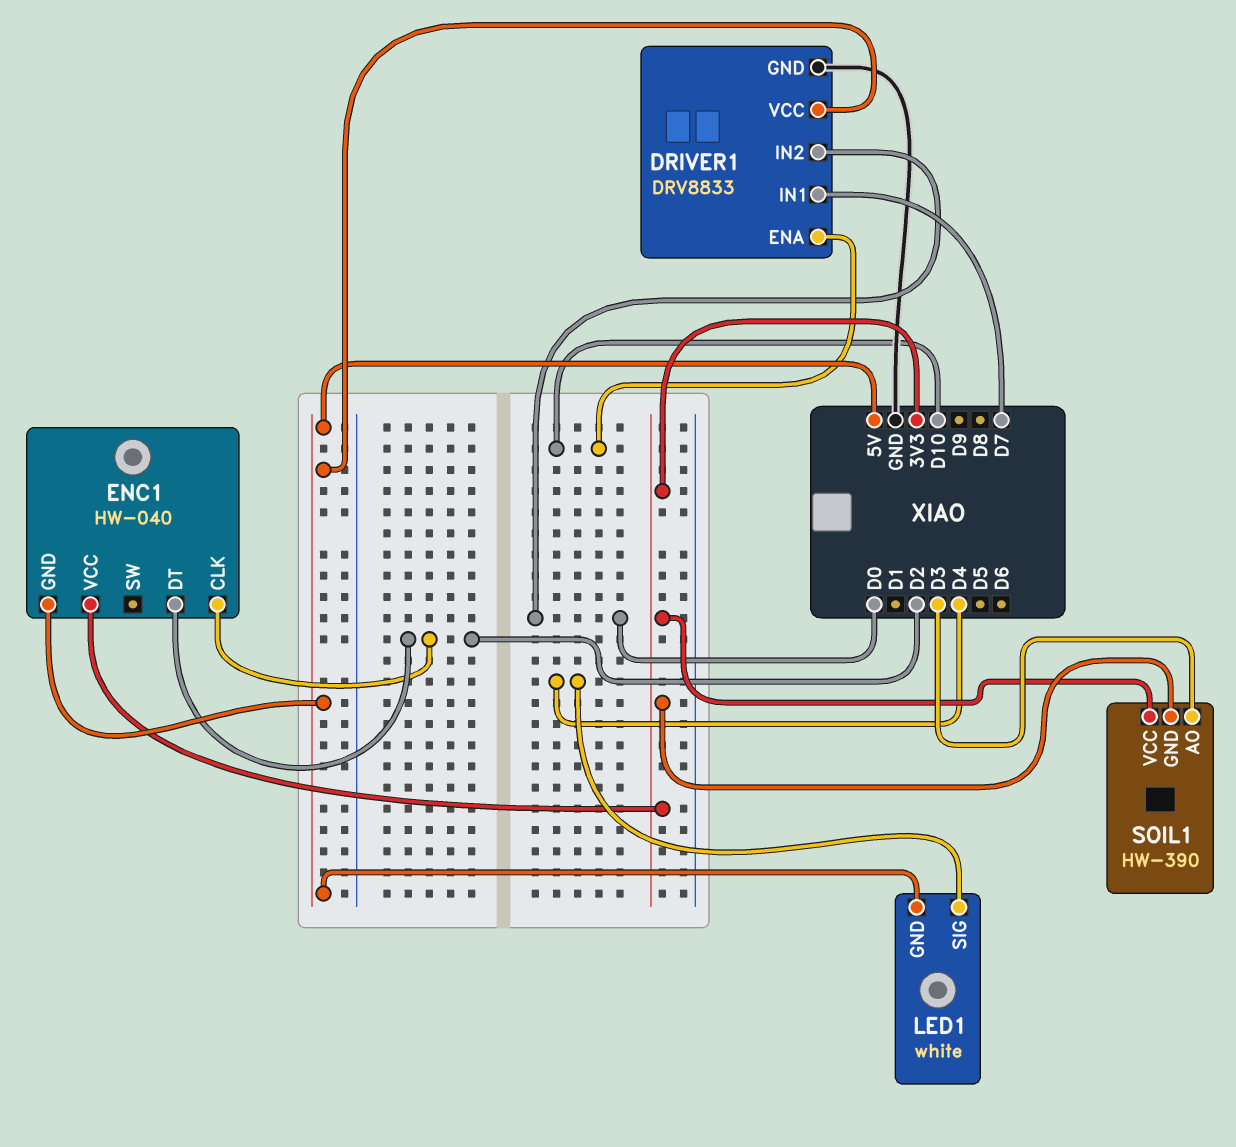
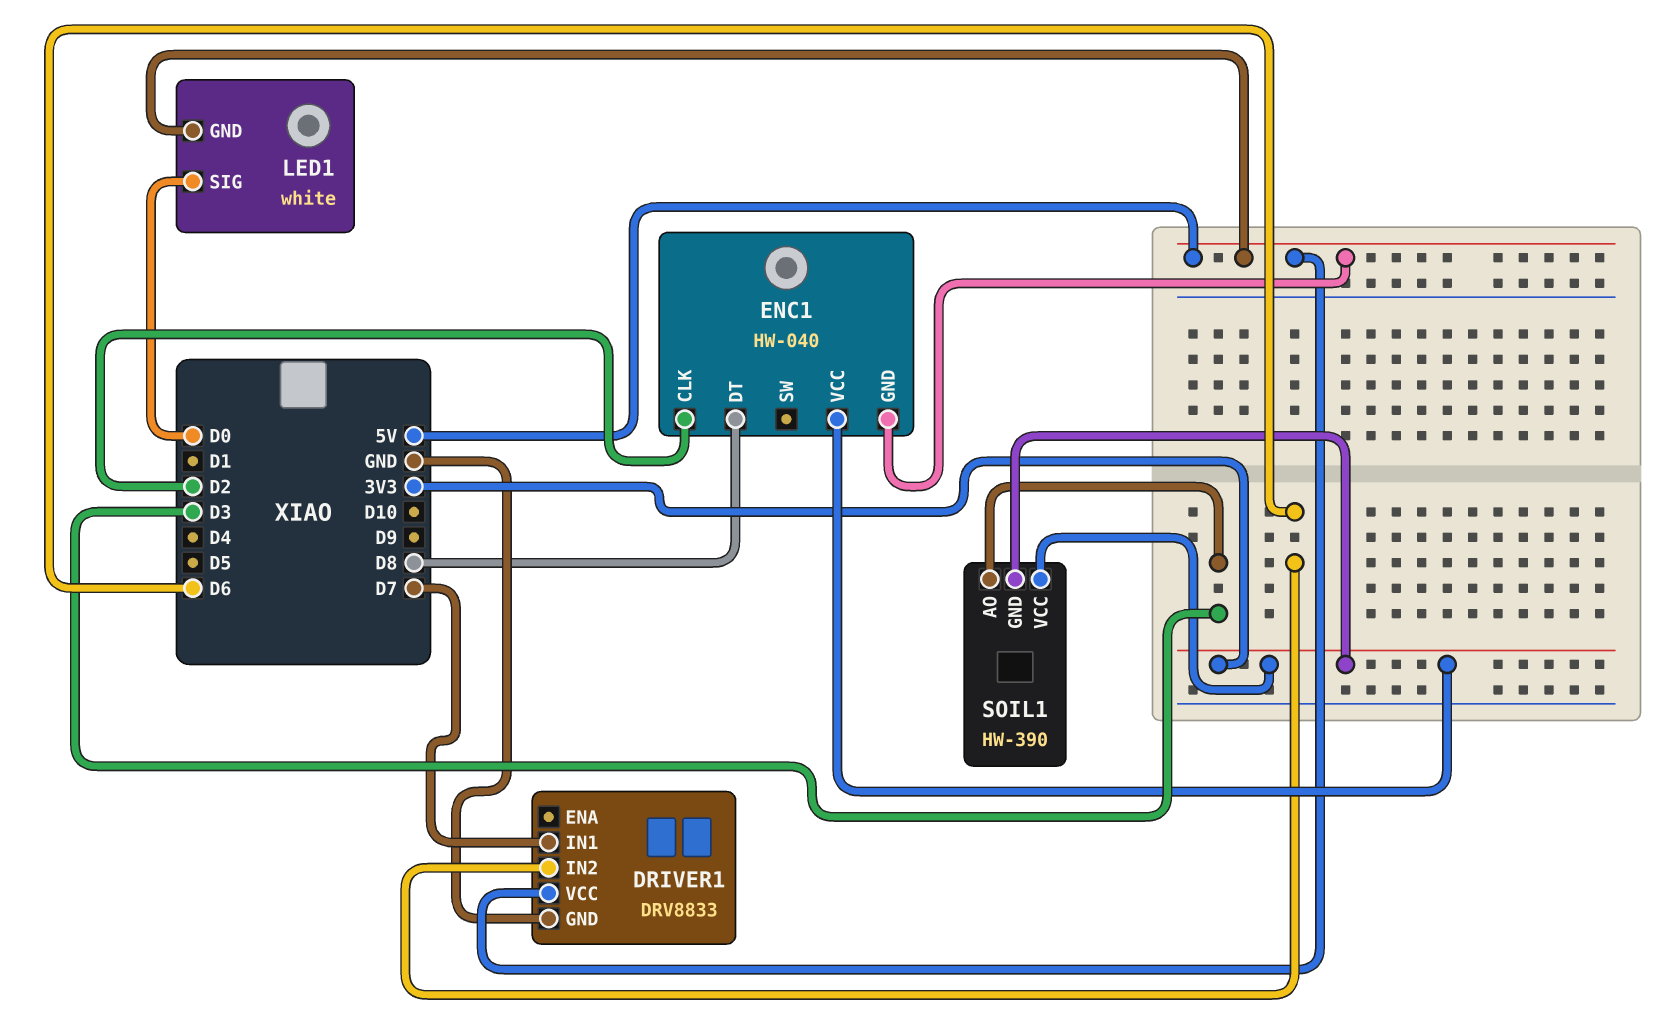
DRIVER1 pin ENA: D10 -> none
DRIVER1 pin IN2: D0 -> D6
ENC1 pin DT: D2 -> D8
LED1 pin SIG: D4 -> D0

